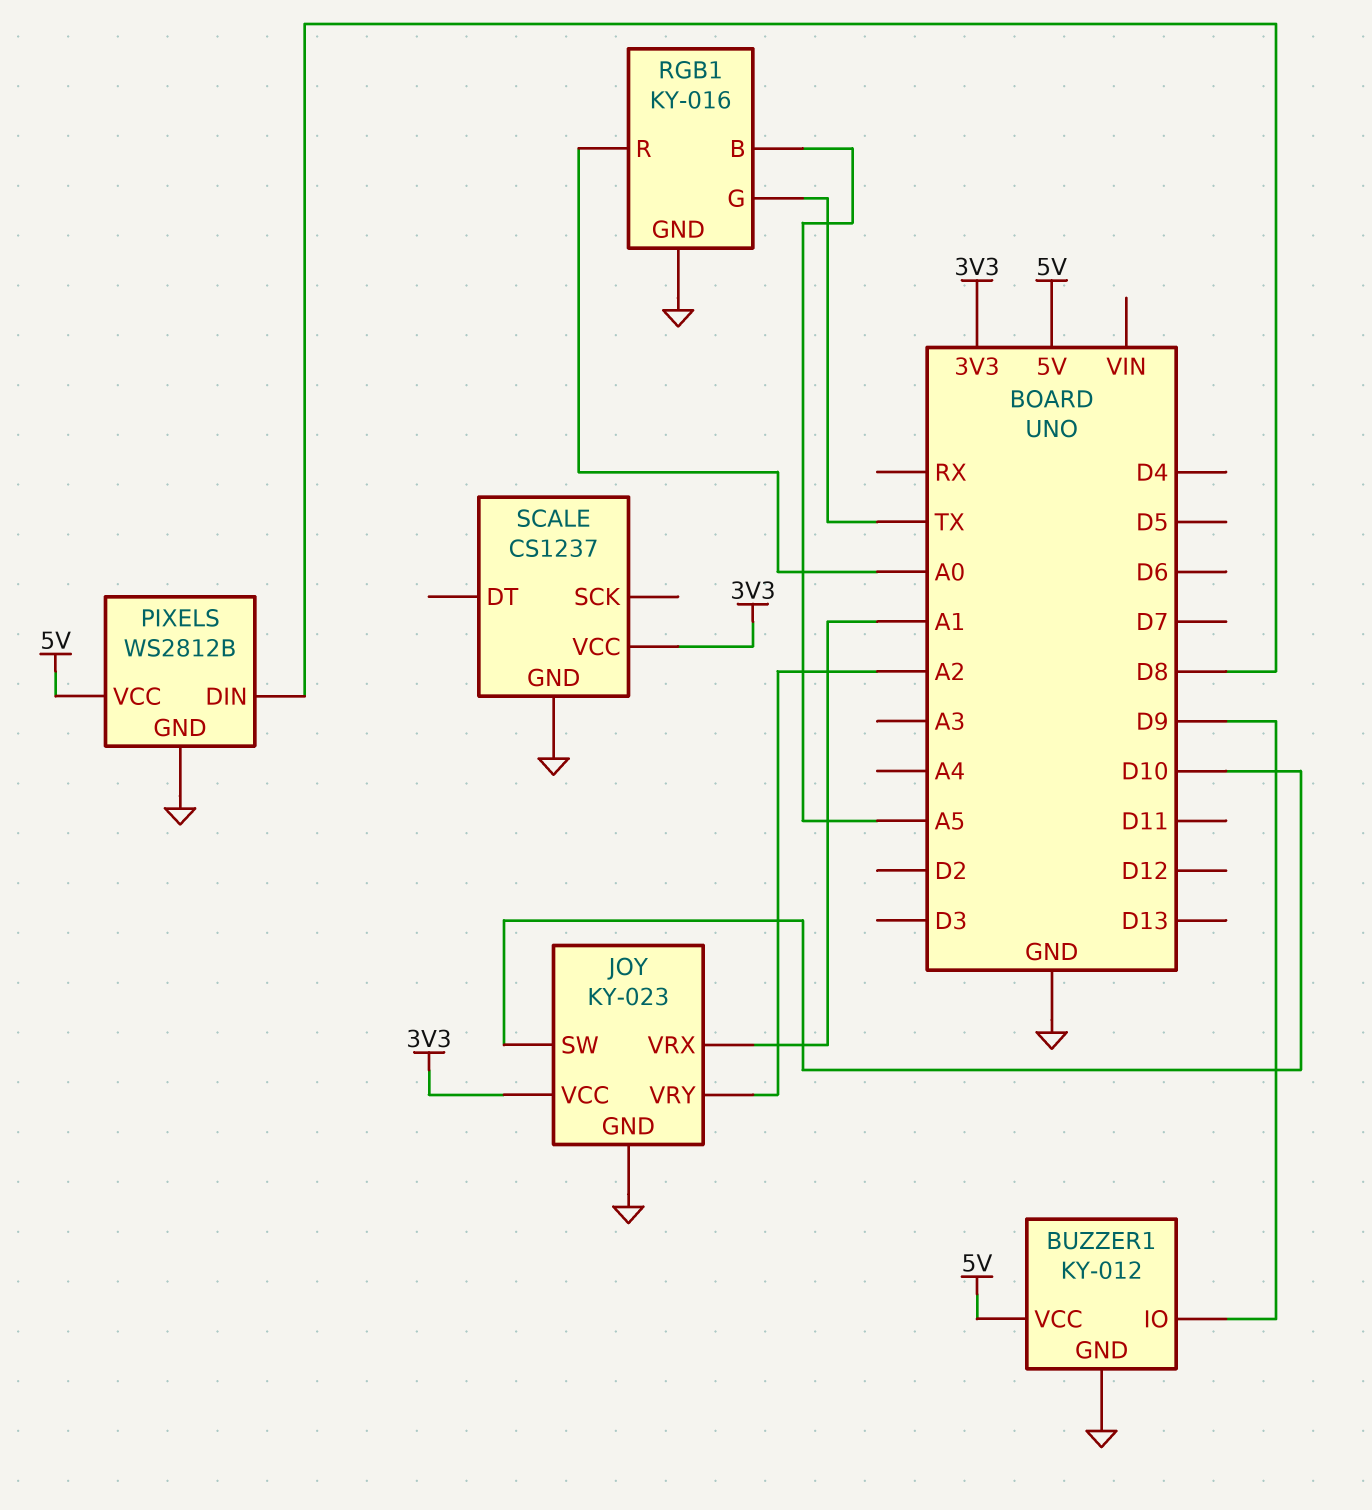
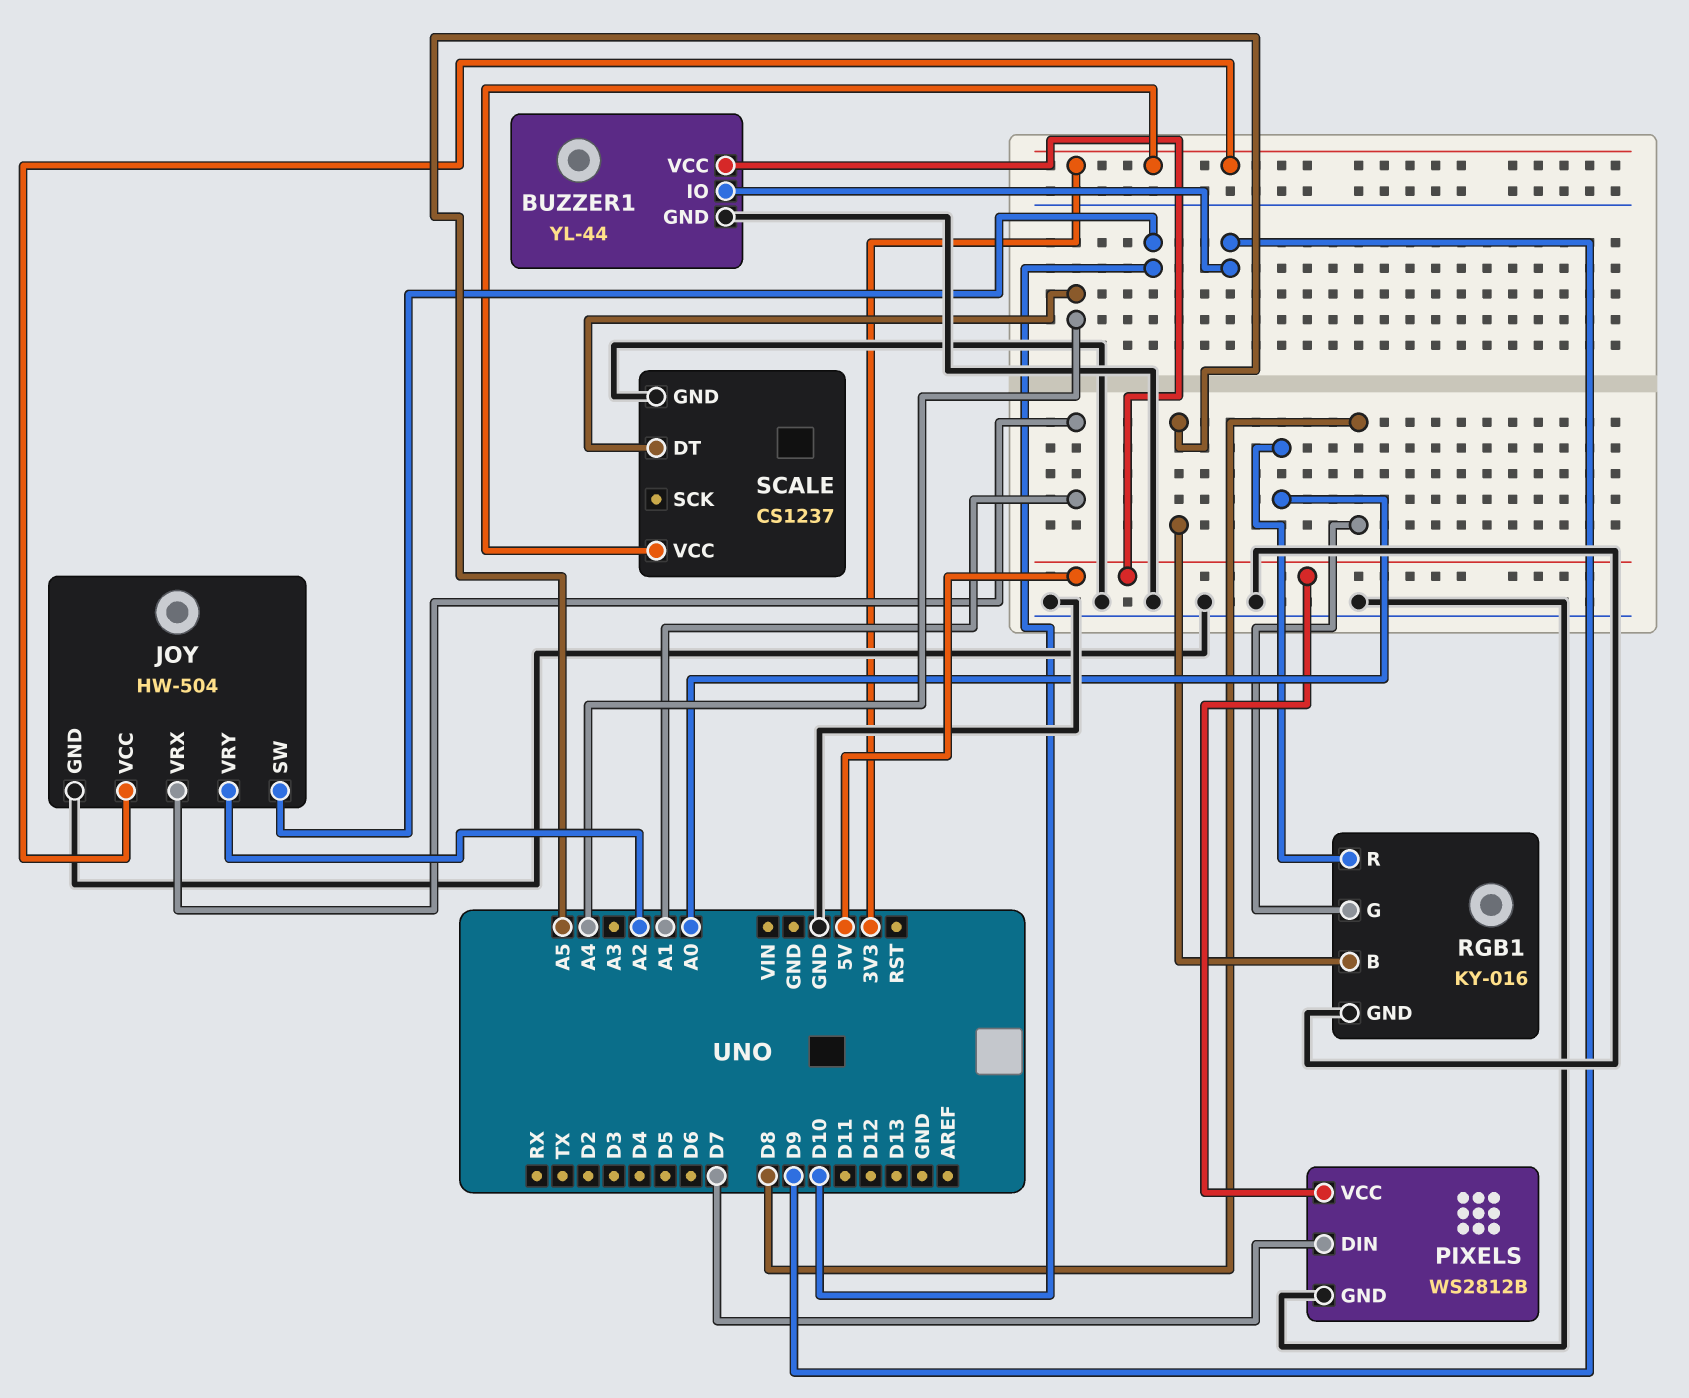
BUZZER1: KY-012 -> YL-44
JOY: KY-023 -> HW-504
PIXELS pin DIN: D8 -> D7
RGB1 pin G: TX -> D8
SCALE pin DT: none -> A4

